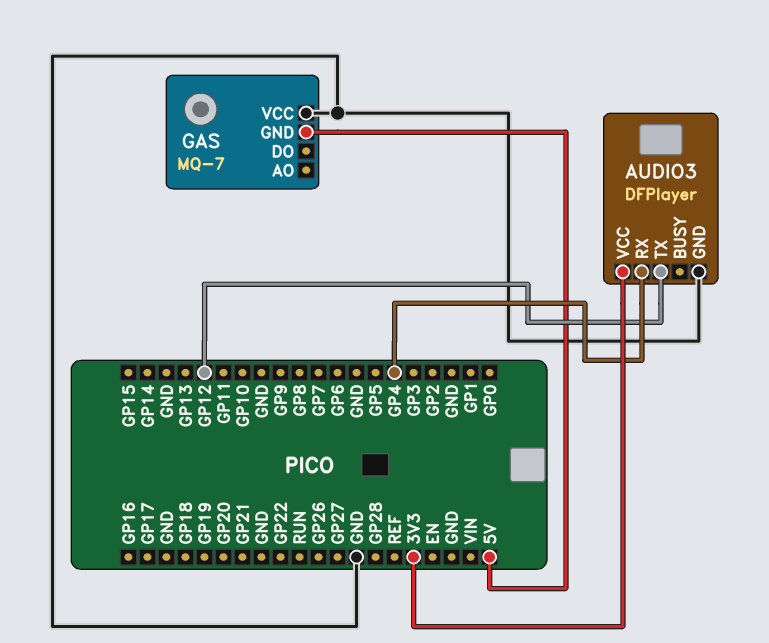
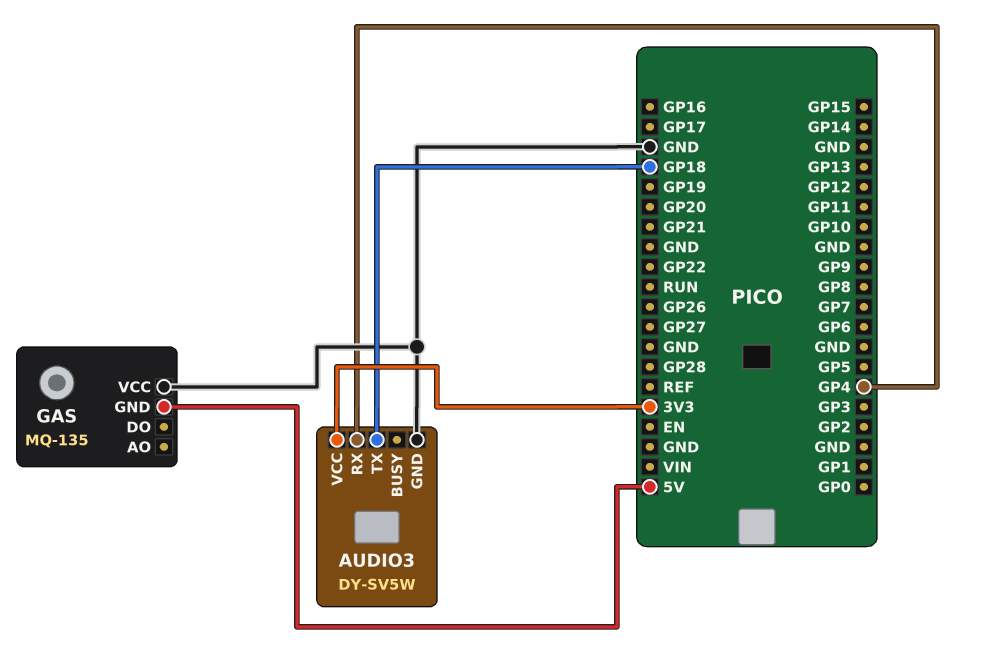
AUDIO3: DFPlayer -> DY-SV5W
AUDIO3 pin TX: GP12 -> GP18
GAS: MQ-7 -> MQ-135

